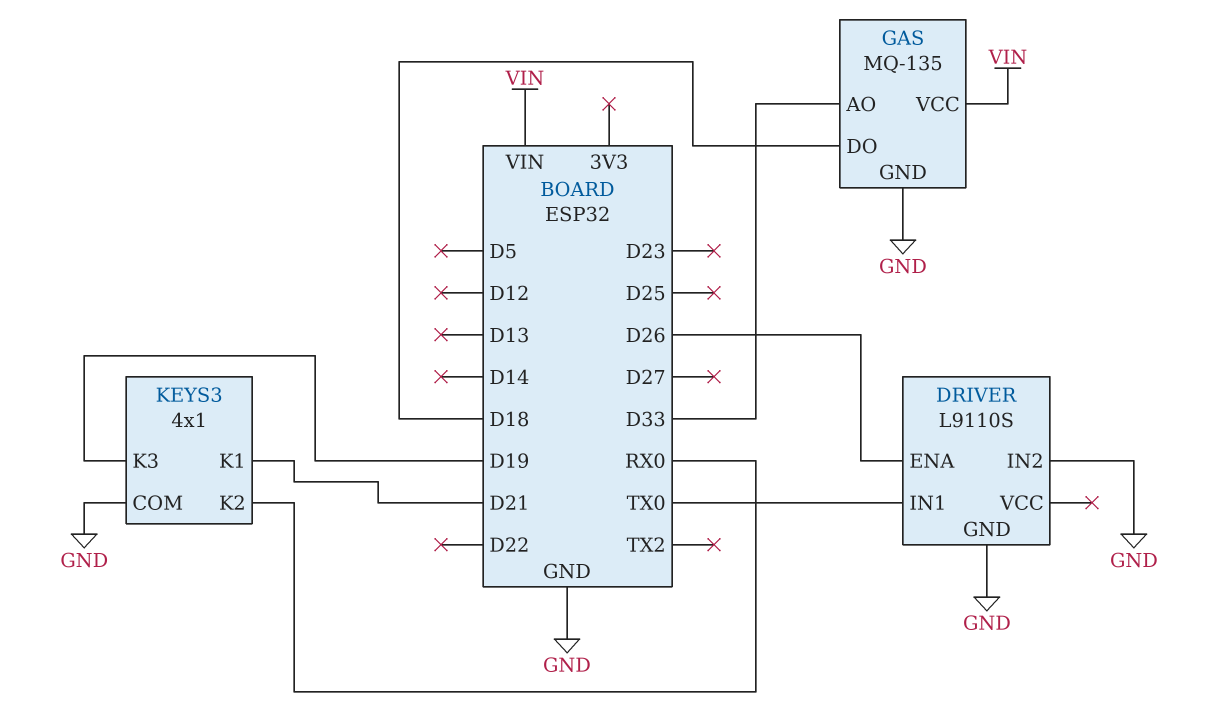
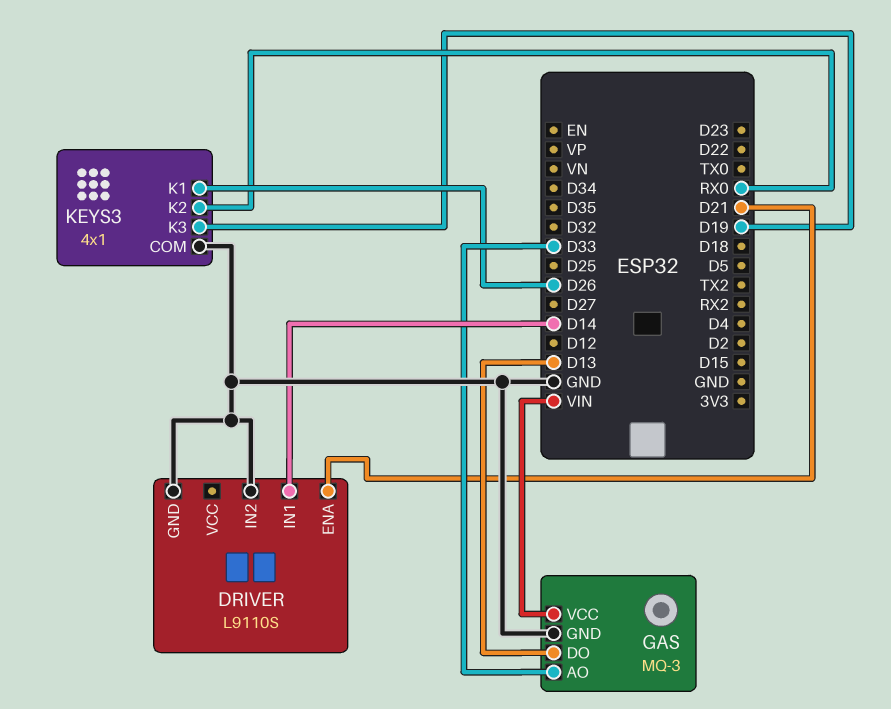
DRIVER pin ENA: D26 -> D21
DRIVER pin IN1: TX0 -> D14
GAS: MQ-135 -> MQ-3
GAS pin DO: D18 -> D13
KEYS3 pin K1: D21 -> D26

